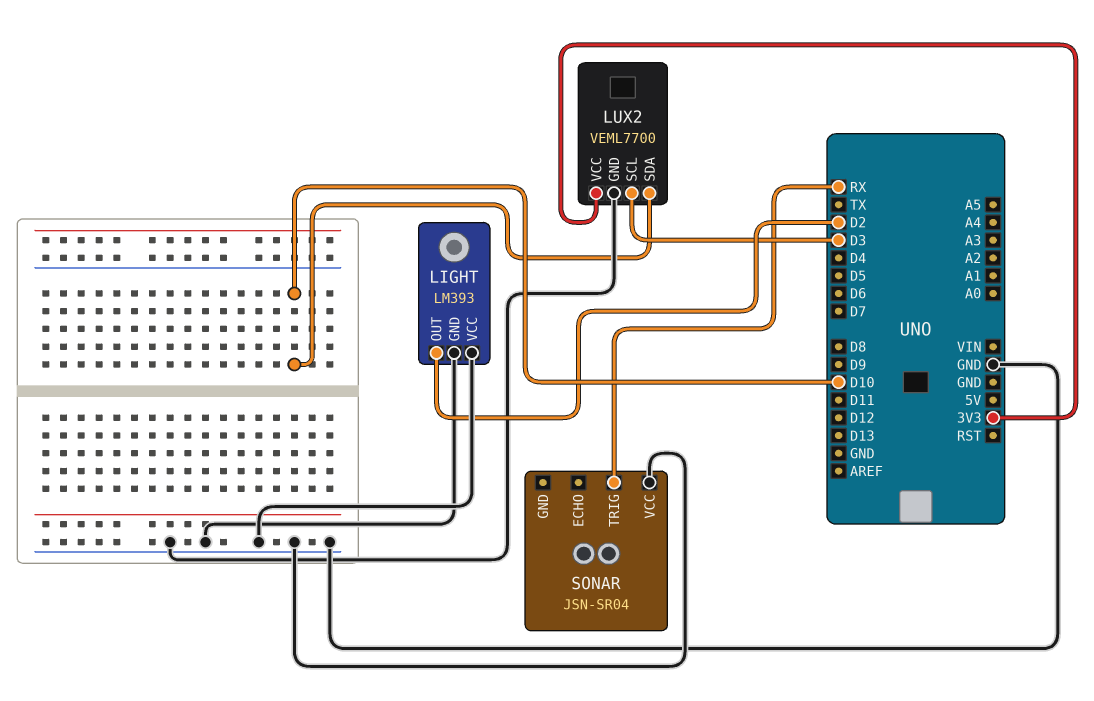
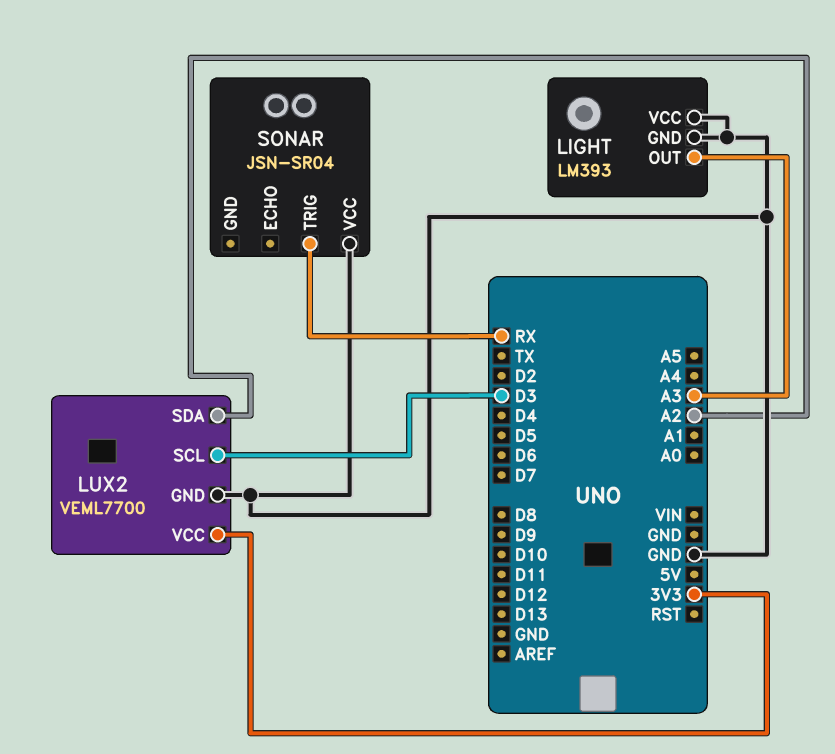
LIGHT pin OUT: D2 -> A3
LUX2 pin SDA: D10 -> A2

